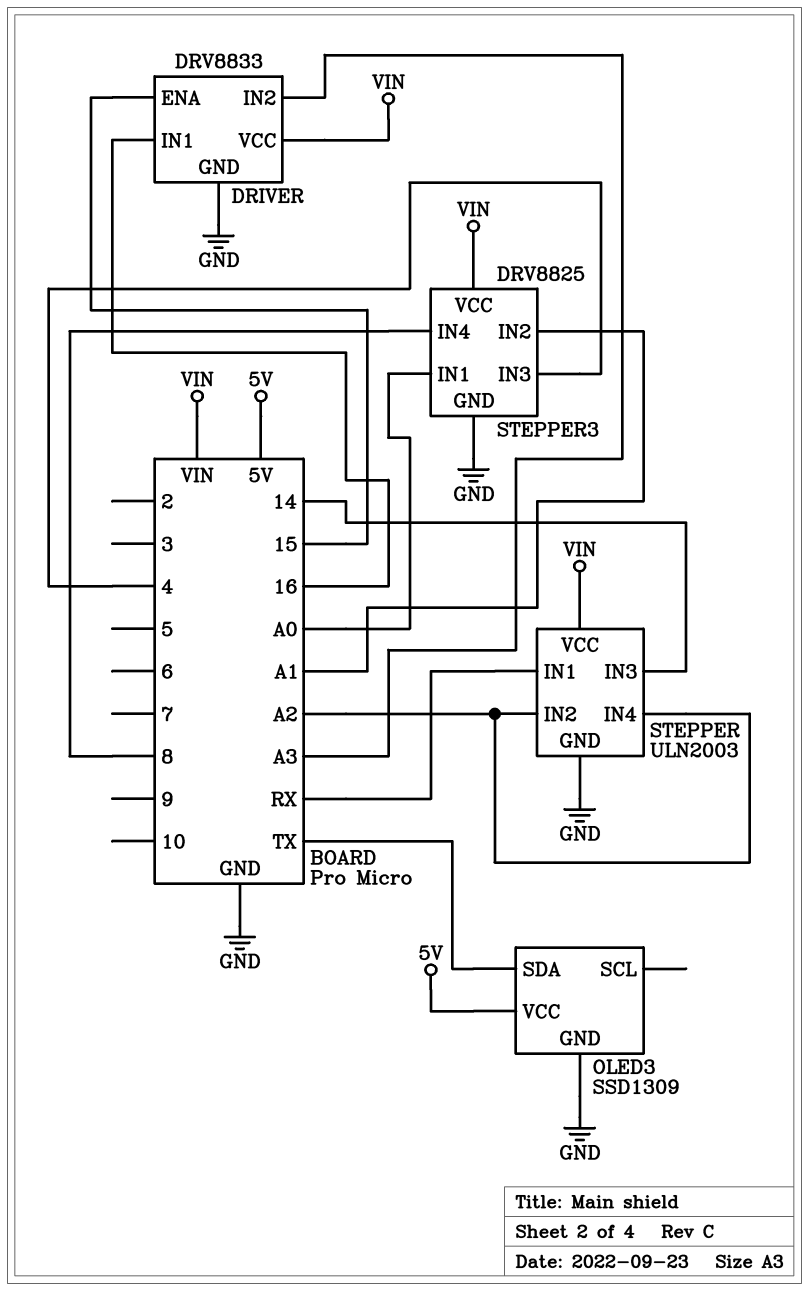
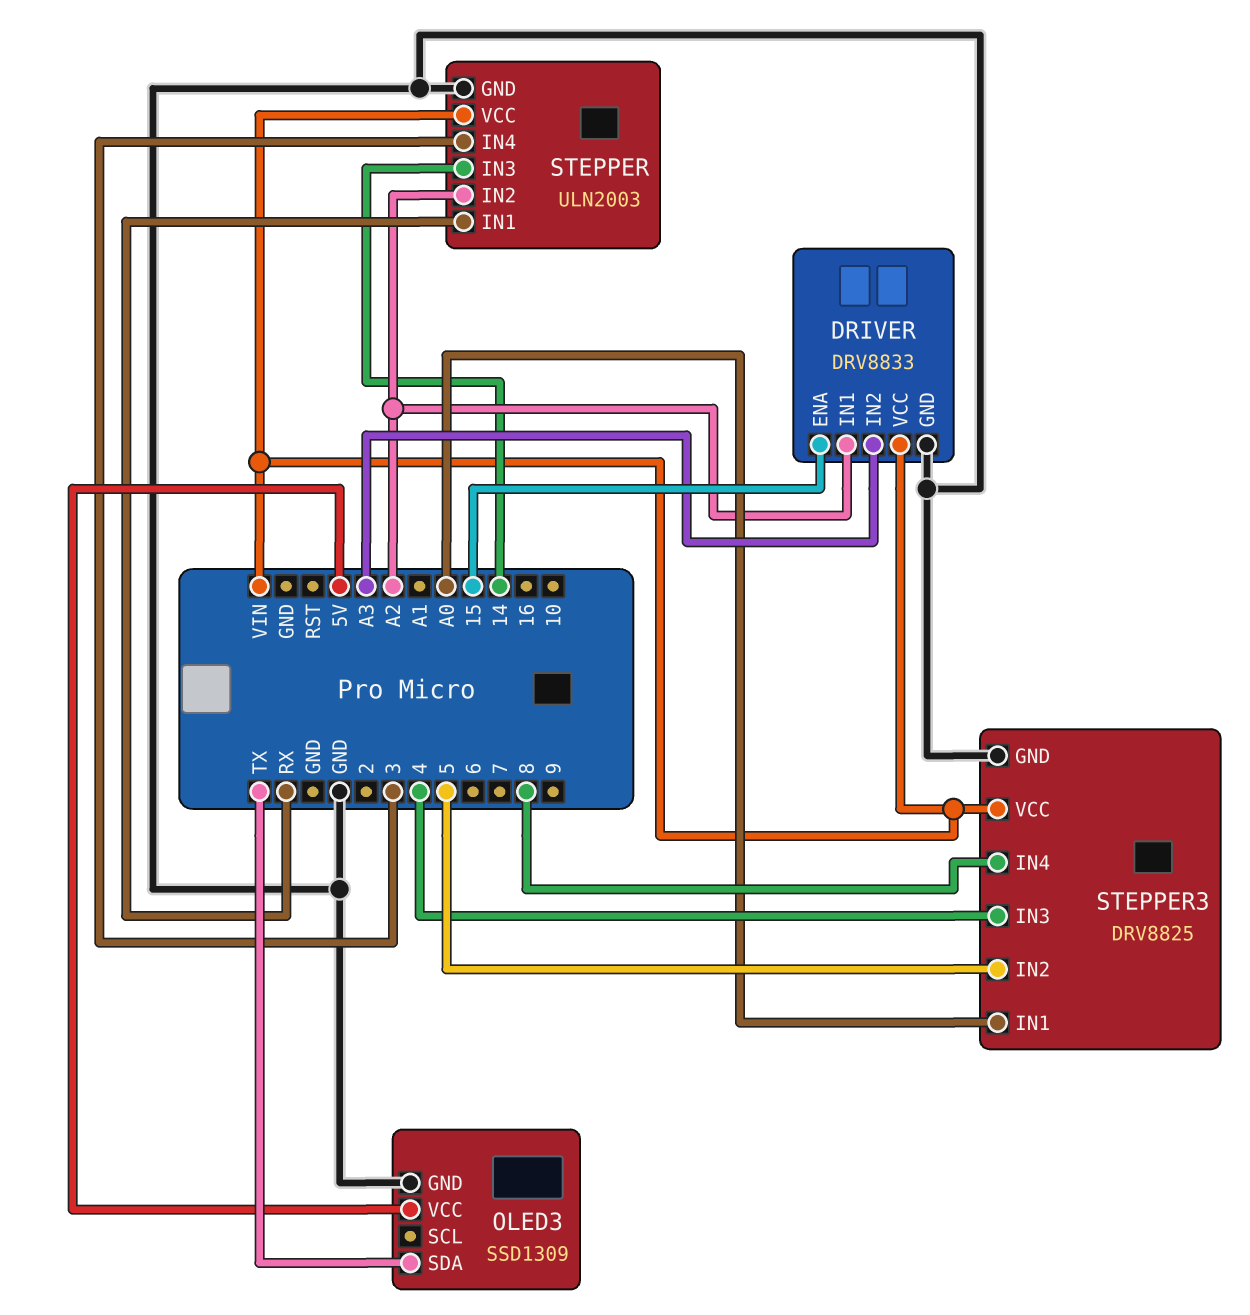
DRIVER pin IN1: 16 -> A2
STEPPER pin IN4: A2 -> 3
STEPPER3 pin IN2: A1 -> 5

